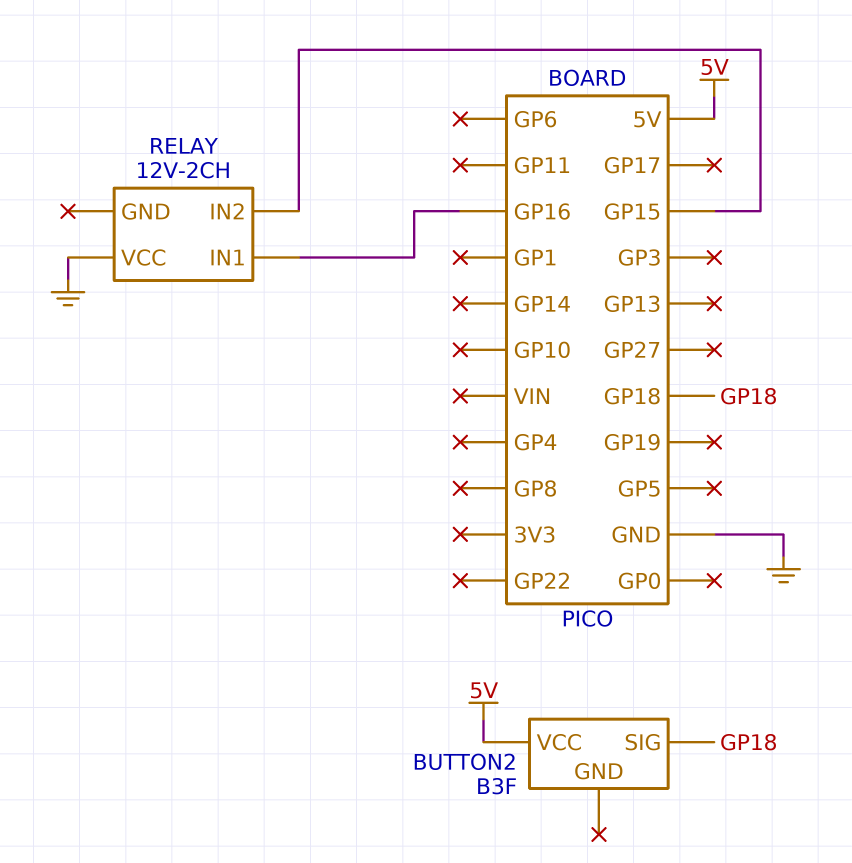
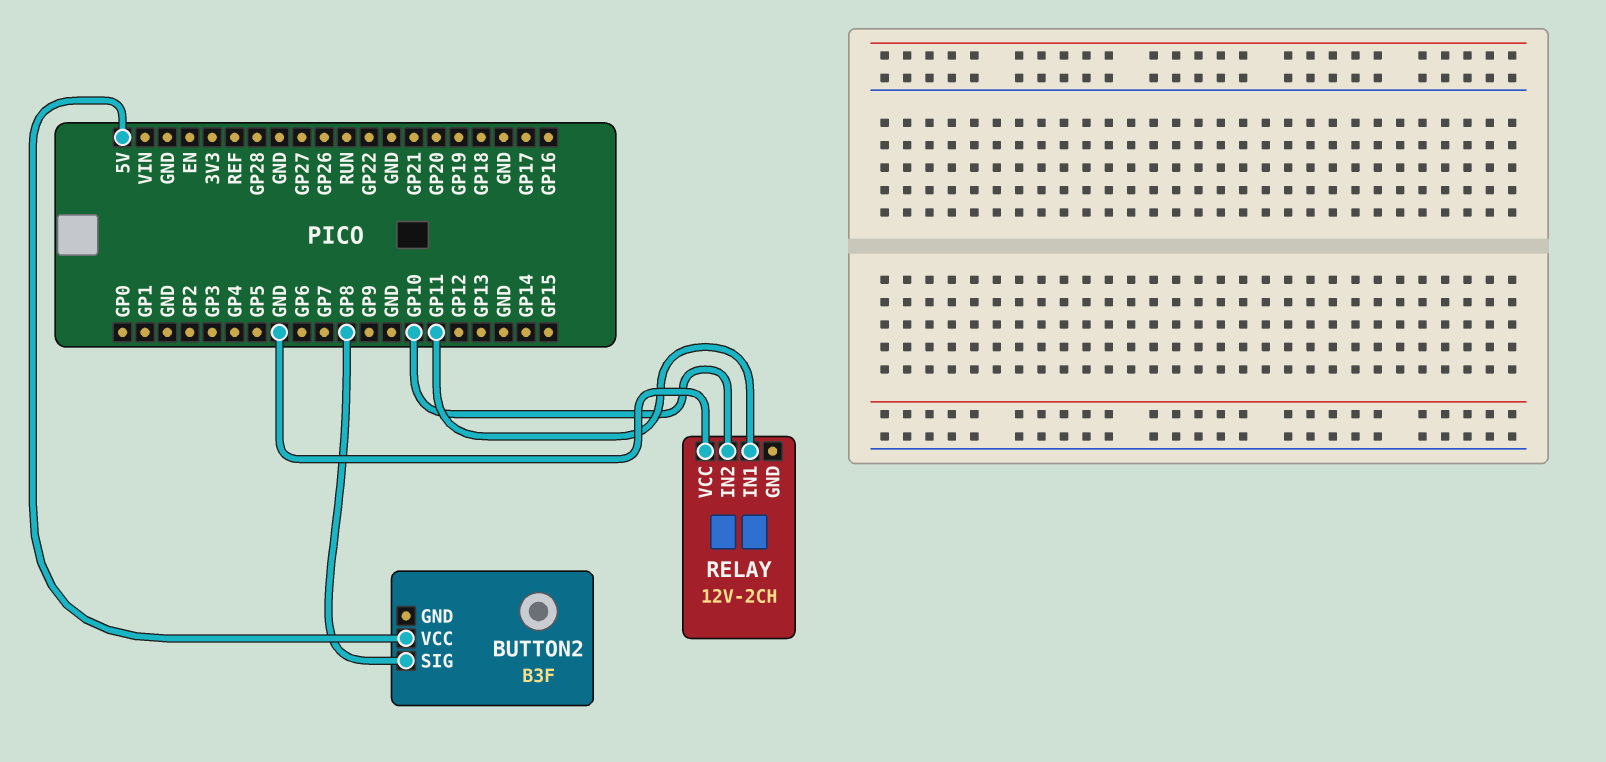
BUTTON2 pin SIG: GP18 -> GP8
RELAY pin IN1: GP16 -> GP11
RELAY pin IN2: GP15 -> GP10

